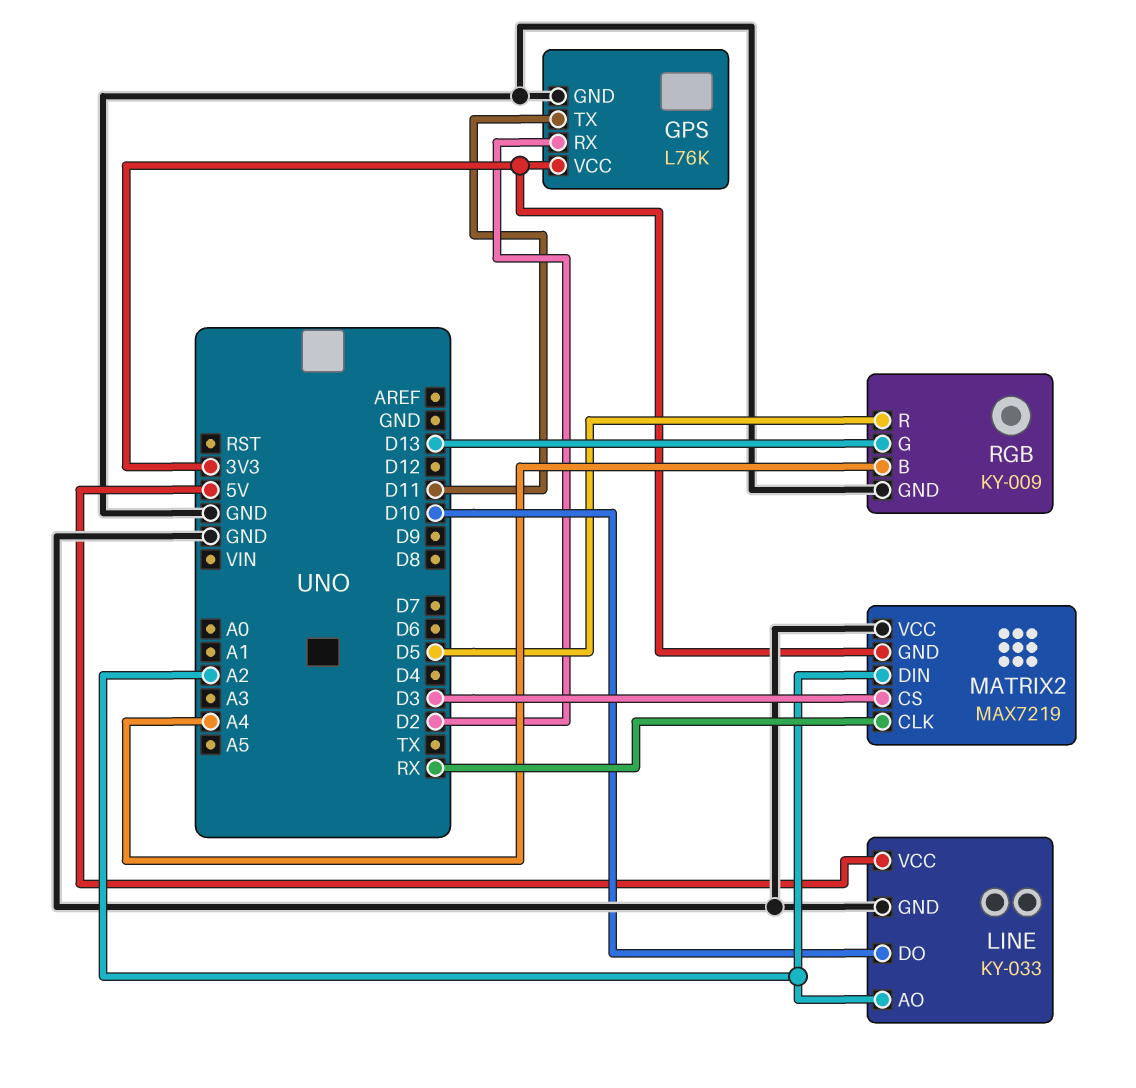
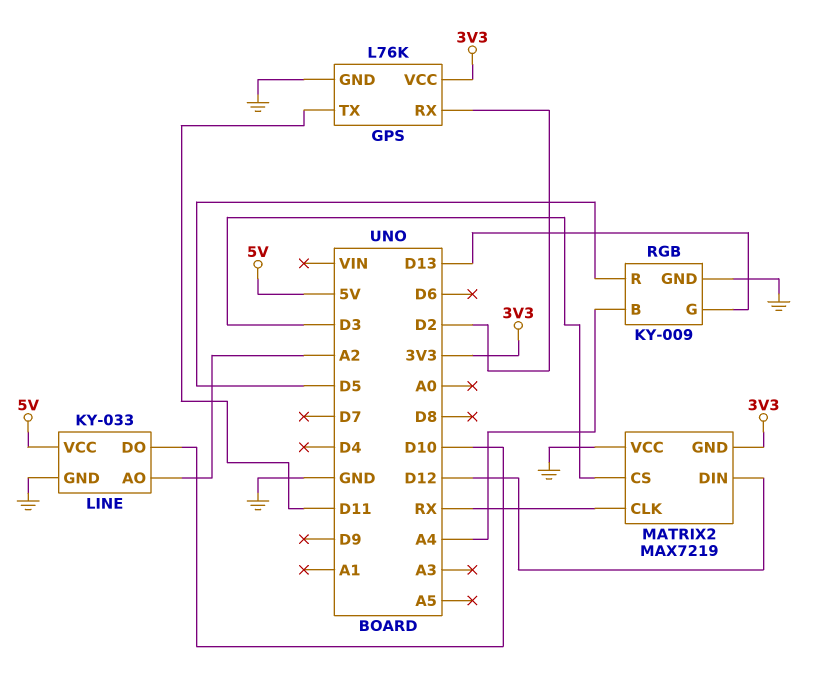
MATRIX2 pin DIN: A2 -> D12

